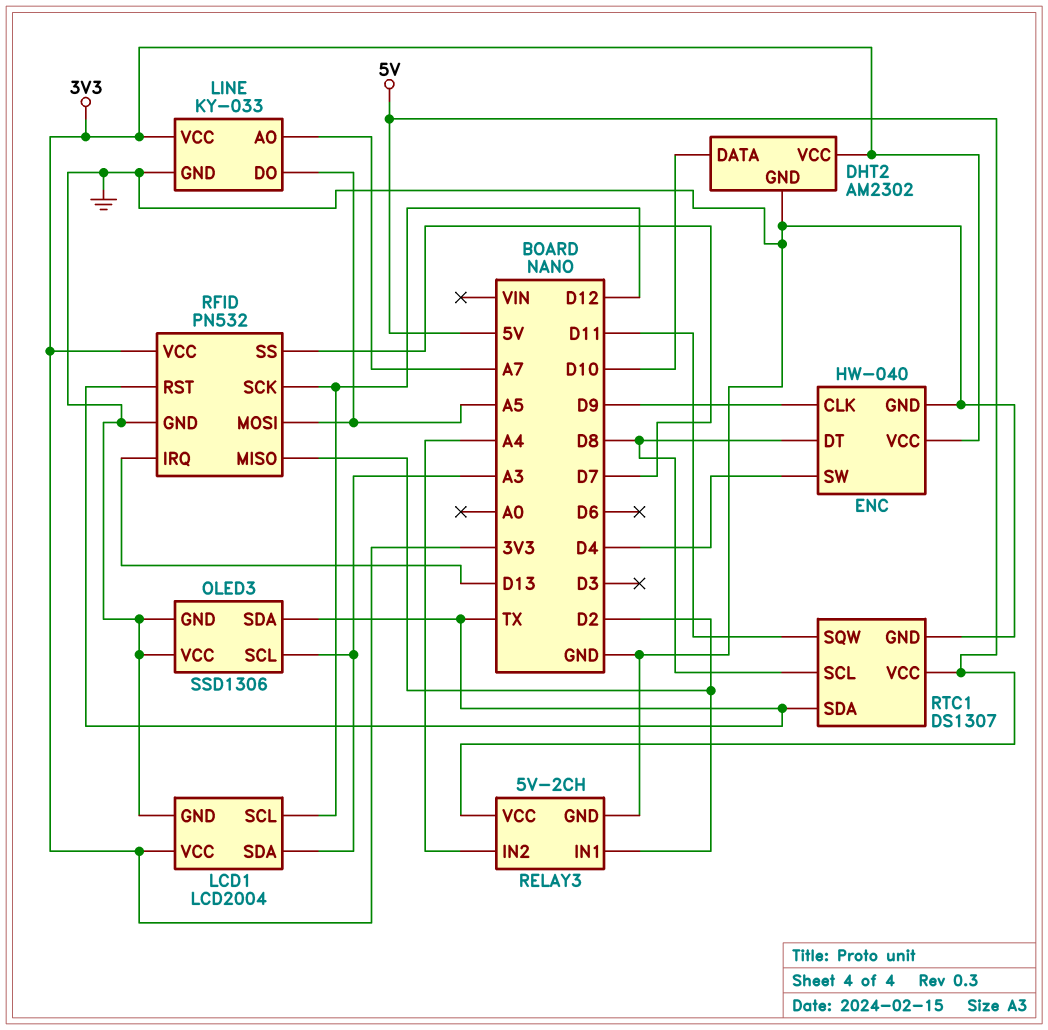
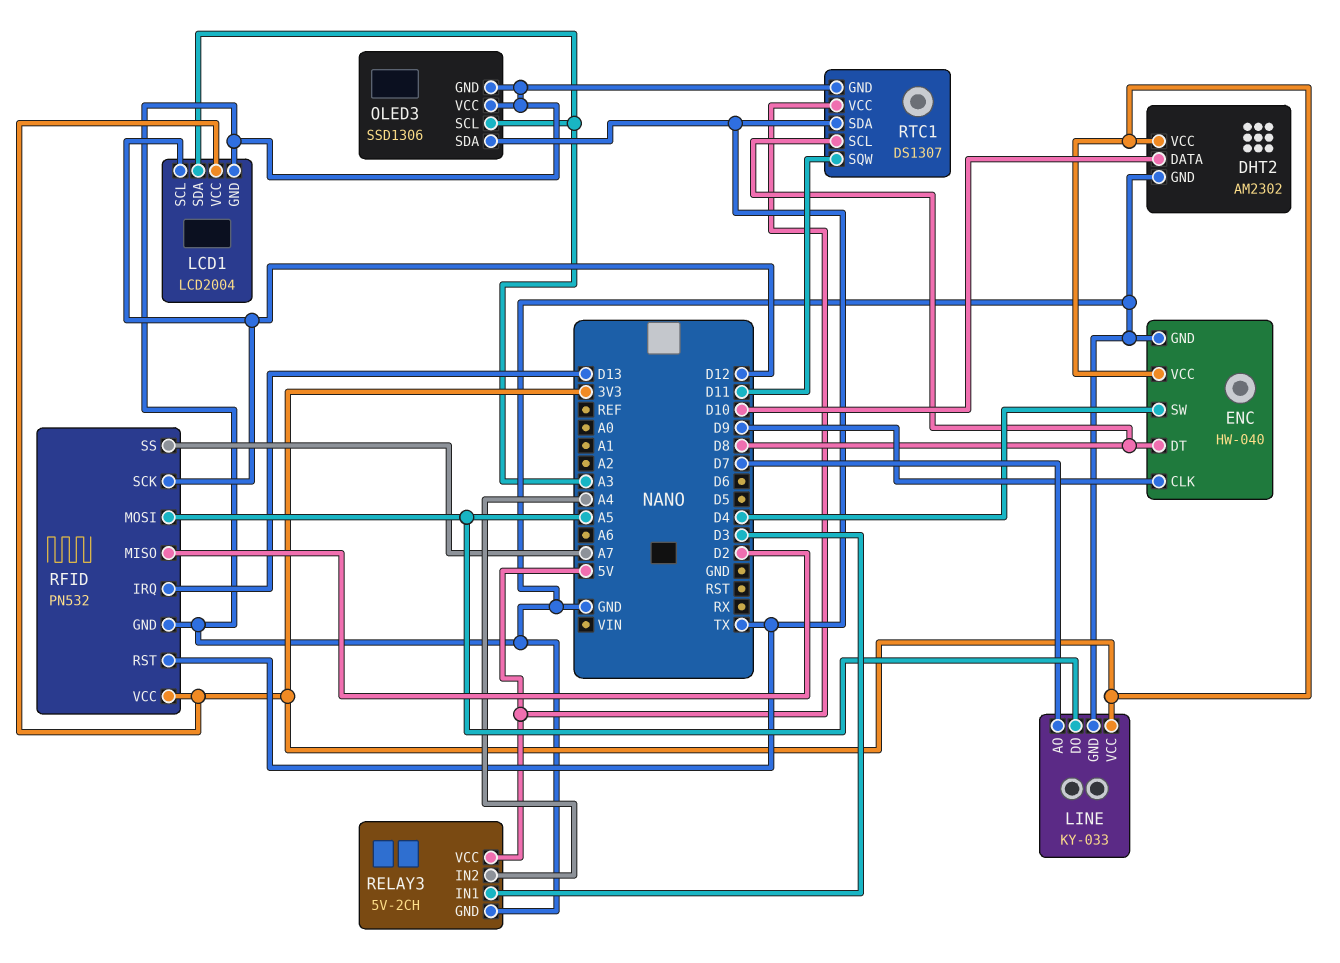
LINE pin AO: A7 -> D7
RELAY3 pin IN1: D2 -> D3
RFID pin SS: D7 -> A7

